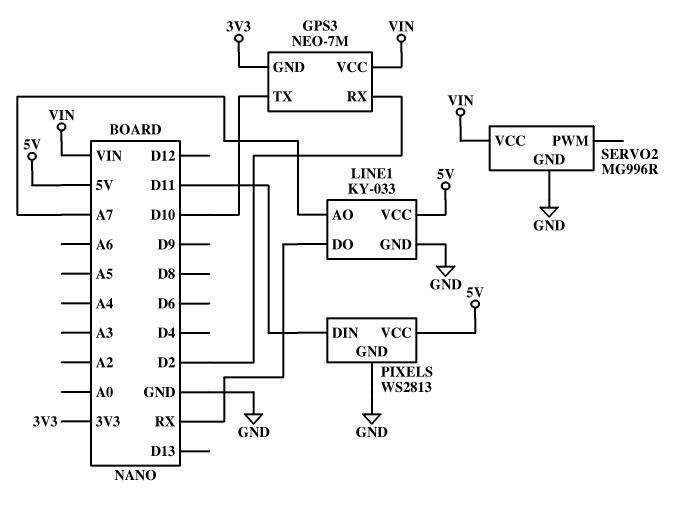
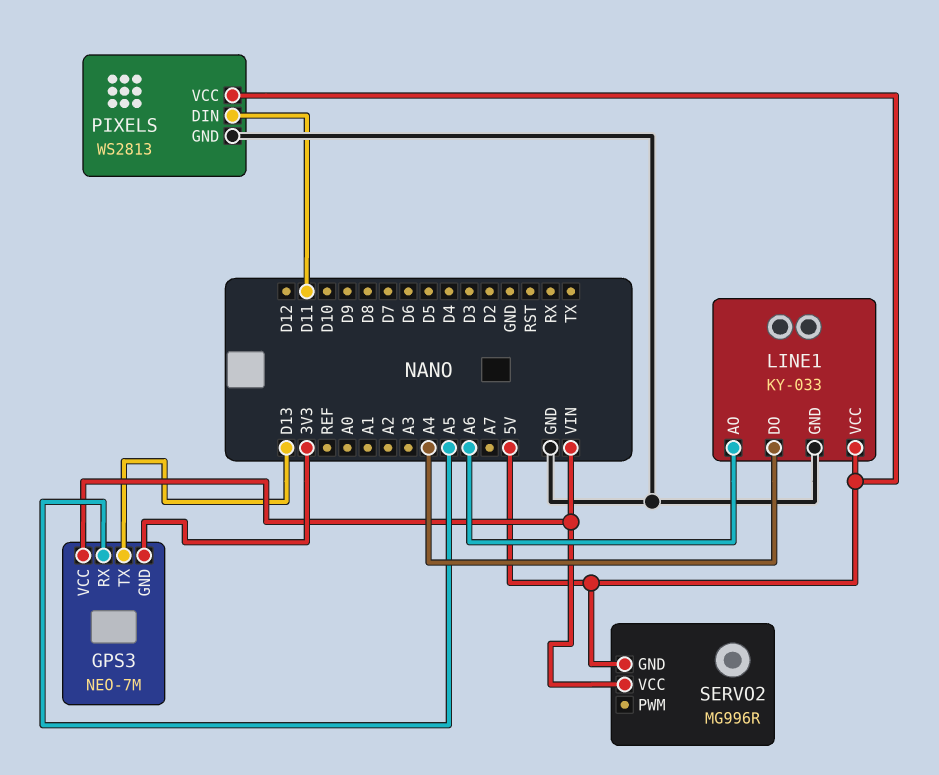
GPS3 pin RX: D2 -> A5
GPS3 pin TX: D10 -> D13
LINE1 pin AO: A7 -> A6
LINE1 pin DO: RX -> A4
SERVO2 pin GND: GND -> 5V

